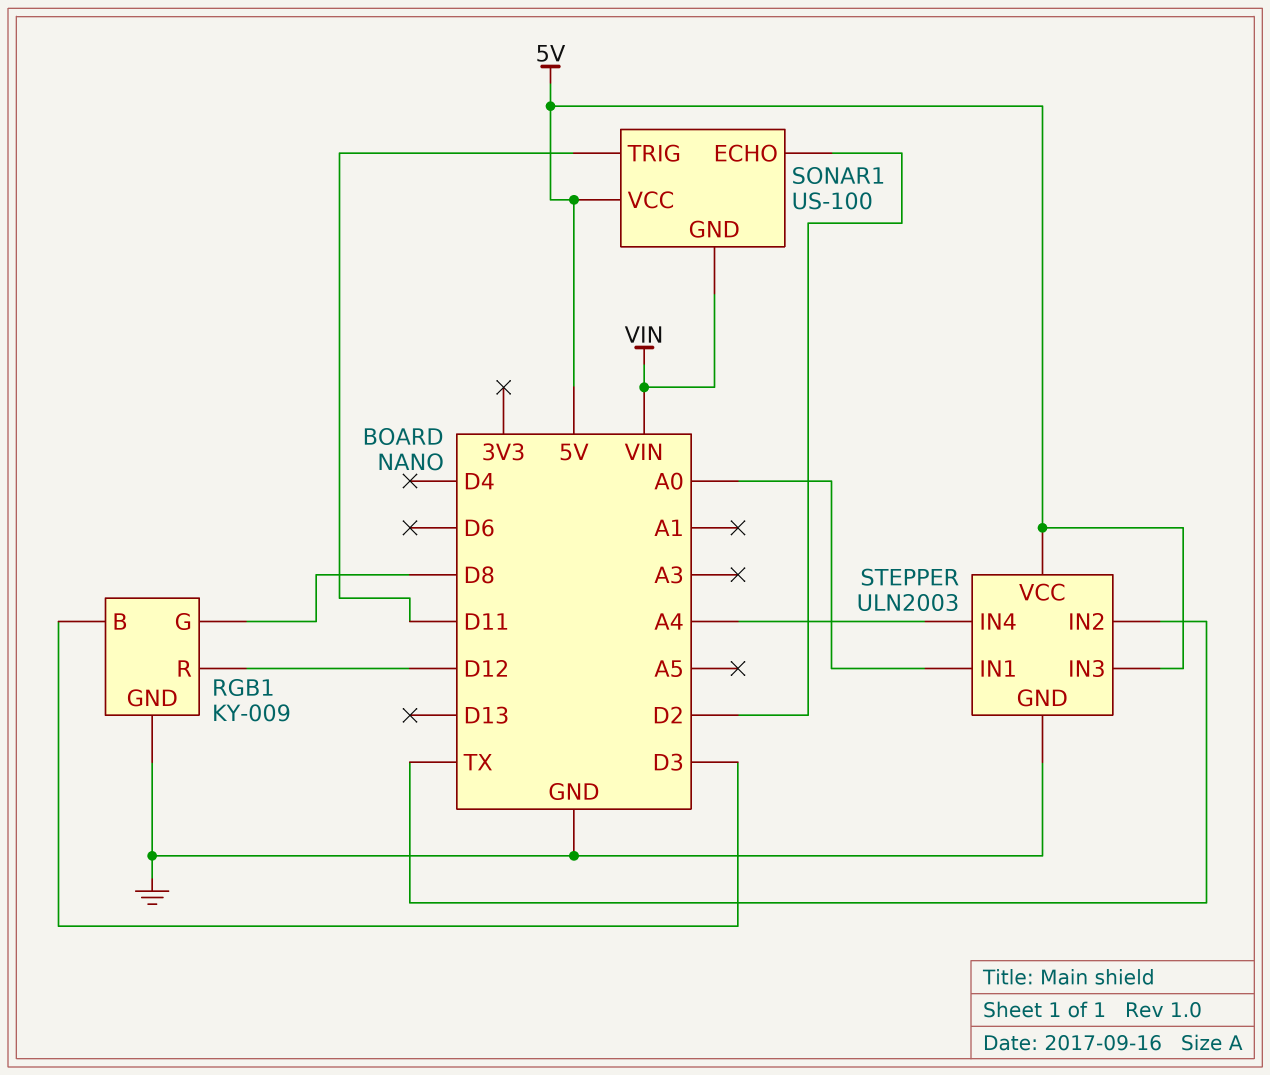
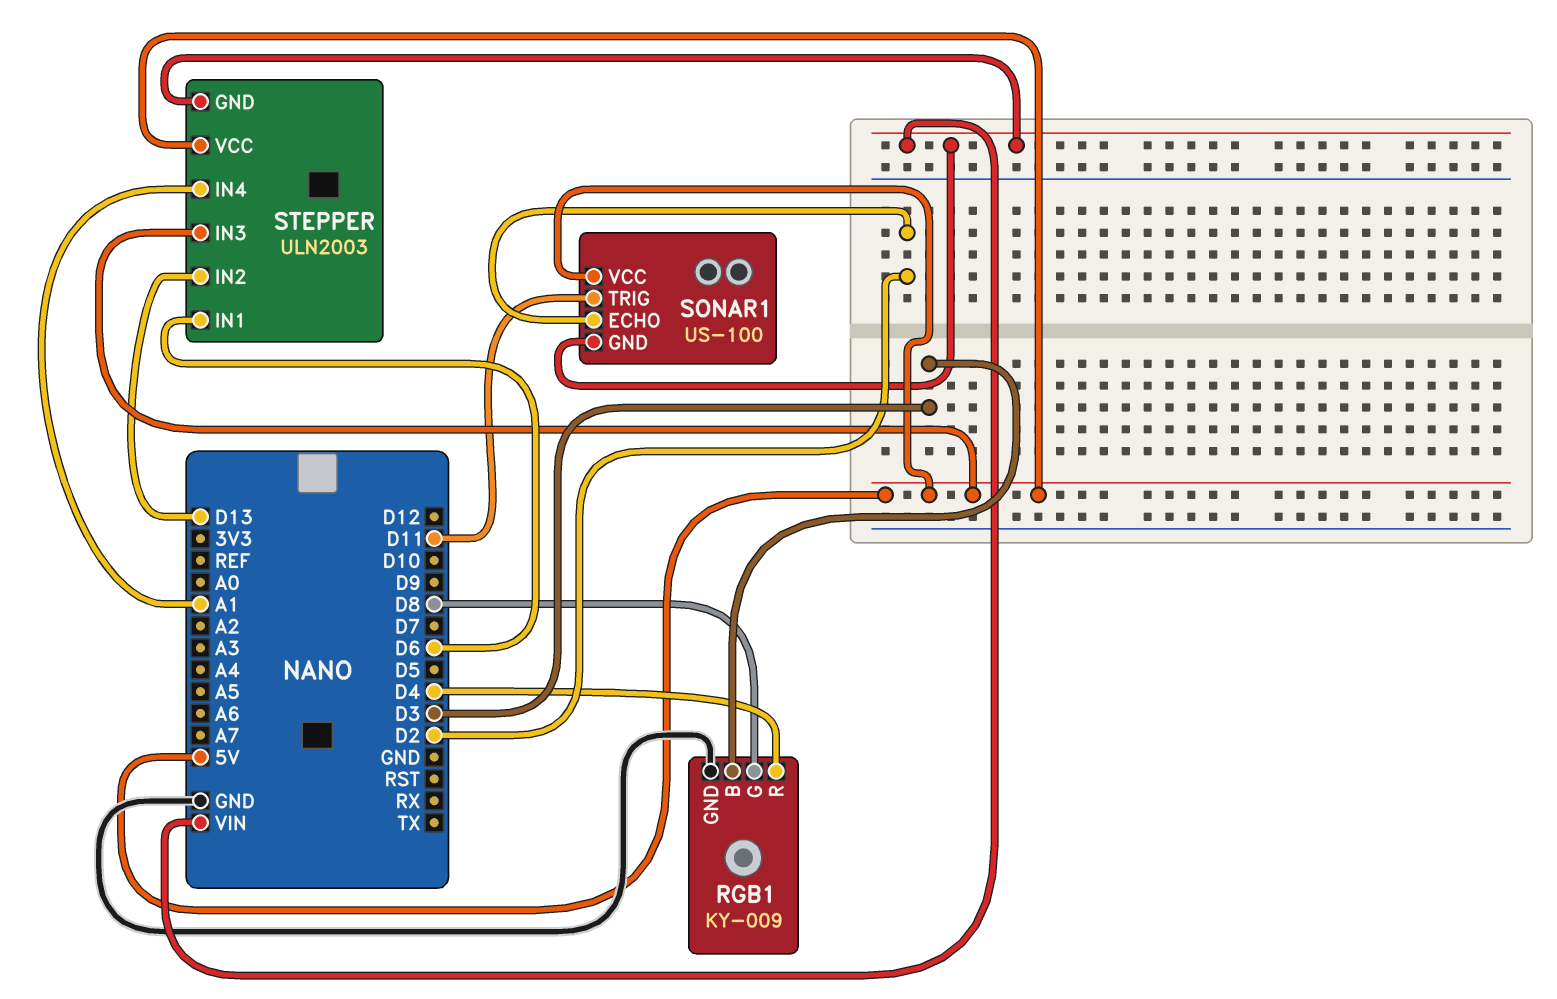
RGB1 pin R: D12 -> D4
STEPPER pin GND: GND -> VIN
STEPPER pin IN1: A0 -> D6
STEPPER pin IN2: TX -> D13
STEPPER pin IN4: A4 -> A1

